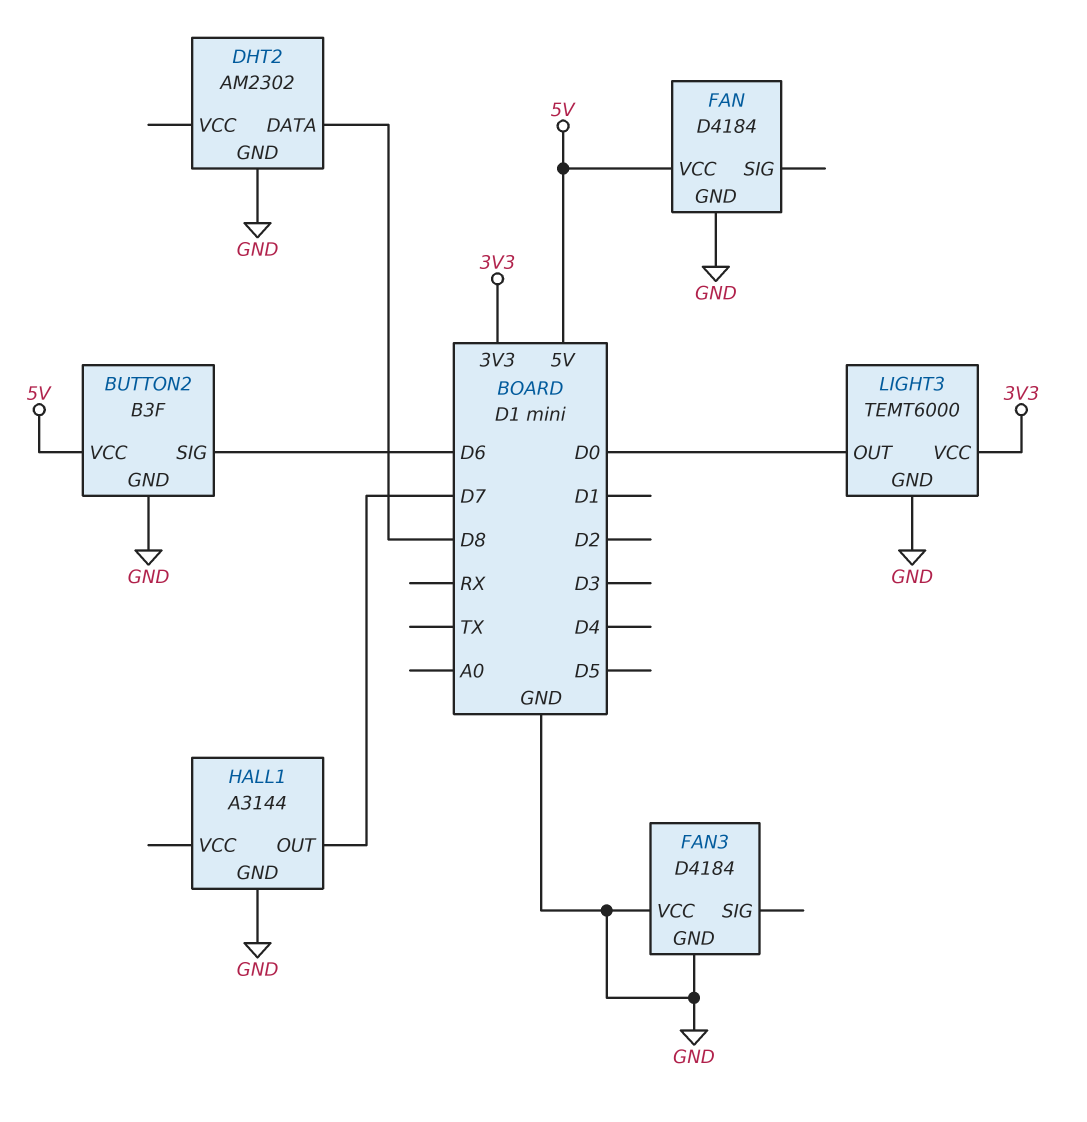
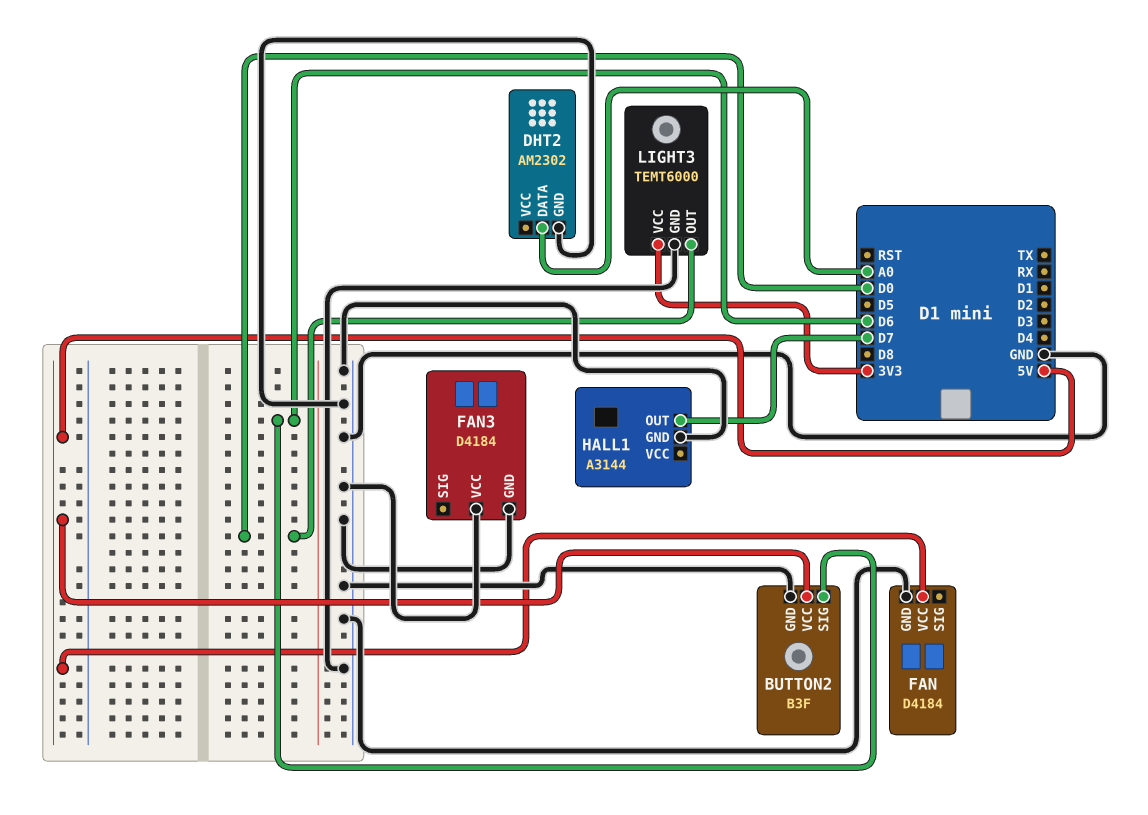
DHT2 pin DATA: D8 -> A0

